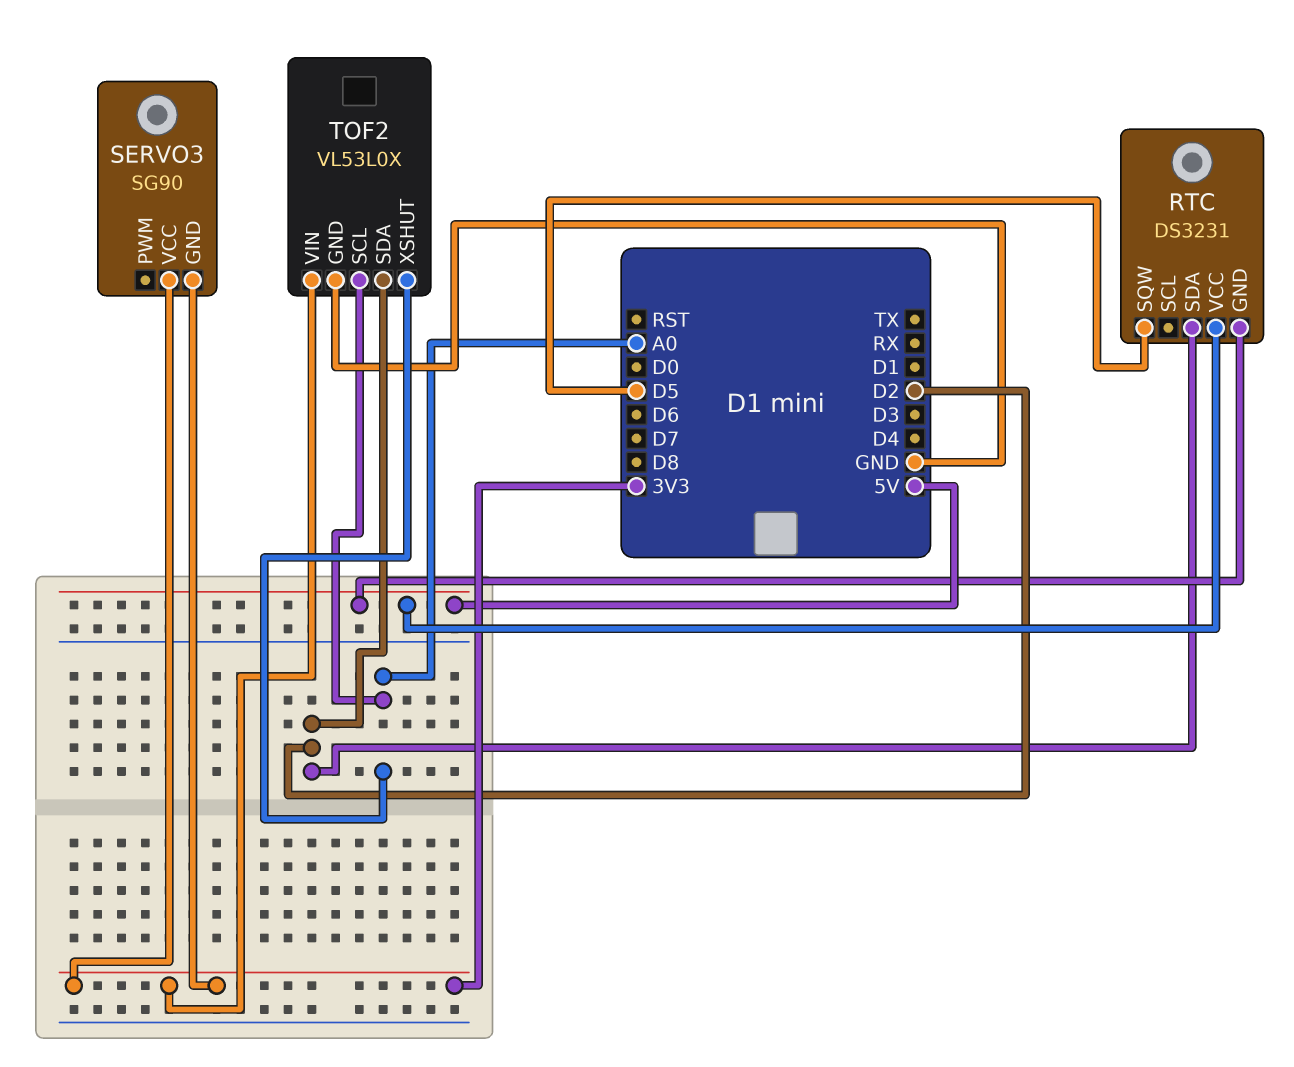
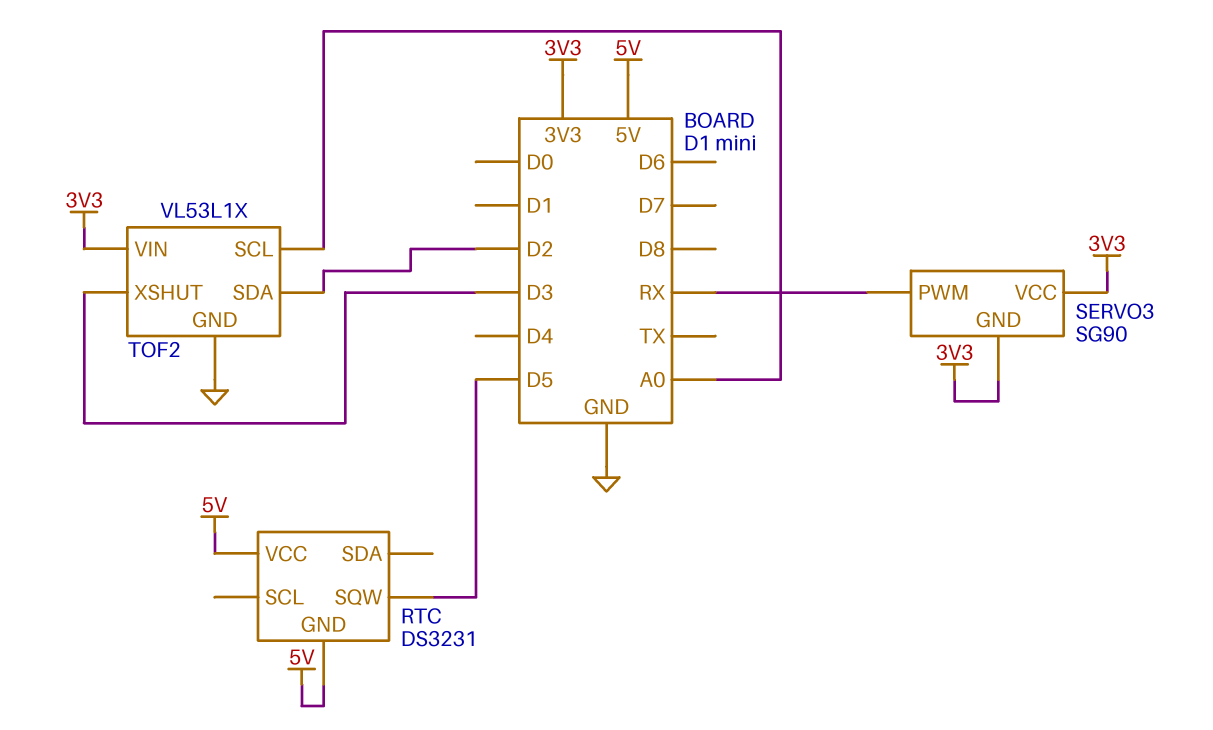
RTC pin SDA: D2 -> none
SERVO3 pin PWM: none -> RX
TOF2: VL53L0X -> VL53L1X
TOF2 pin XSHUT: A0 -> D3

